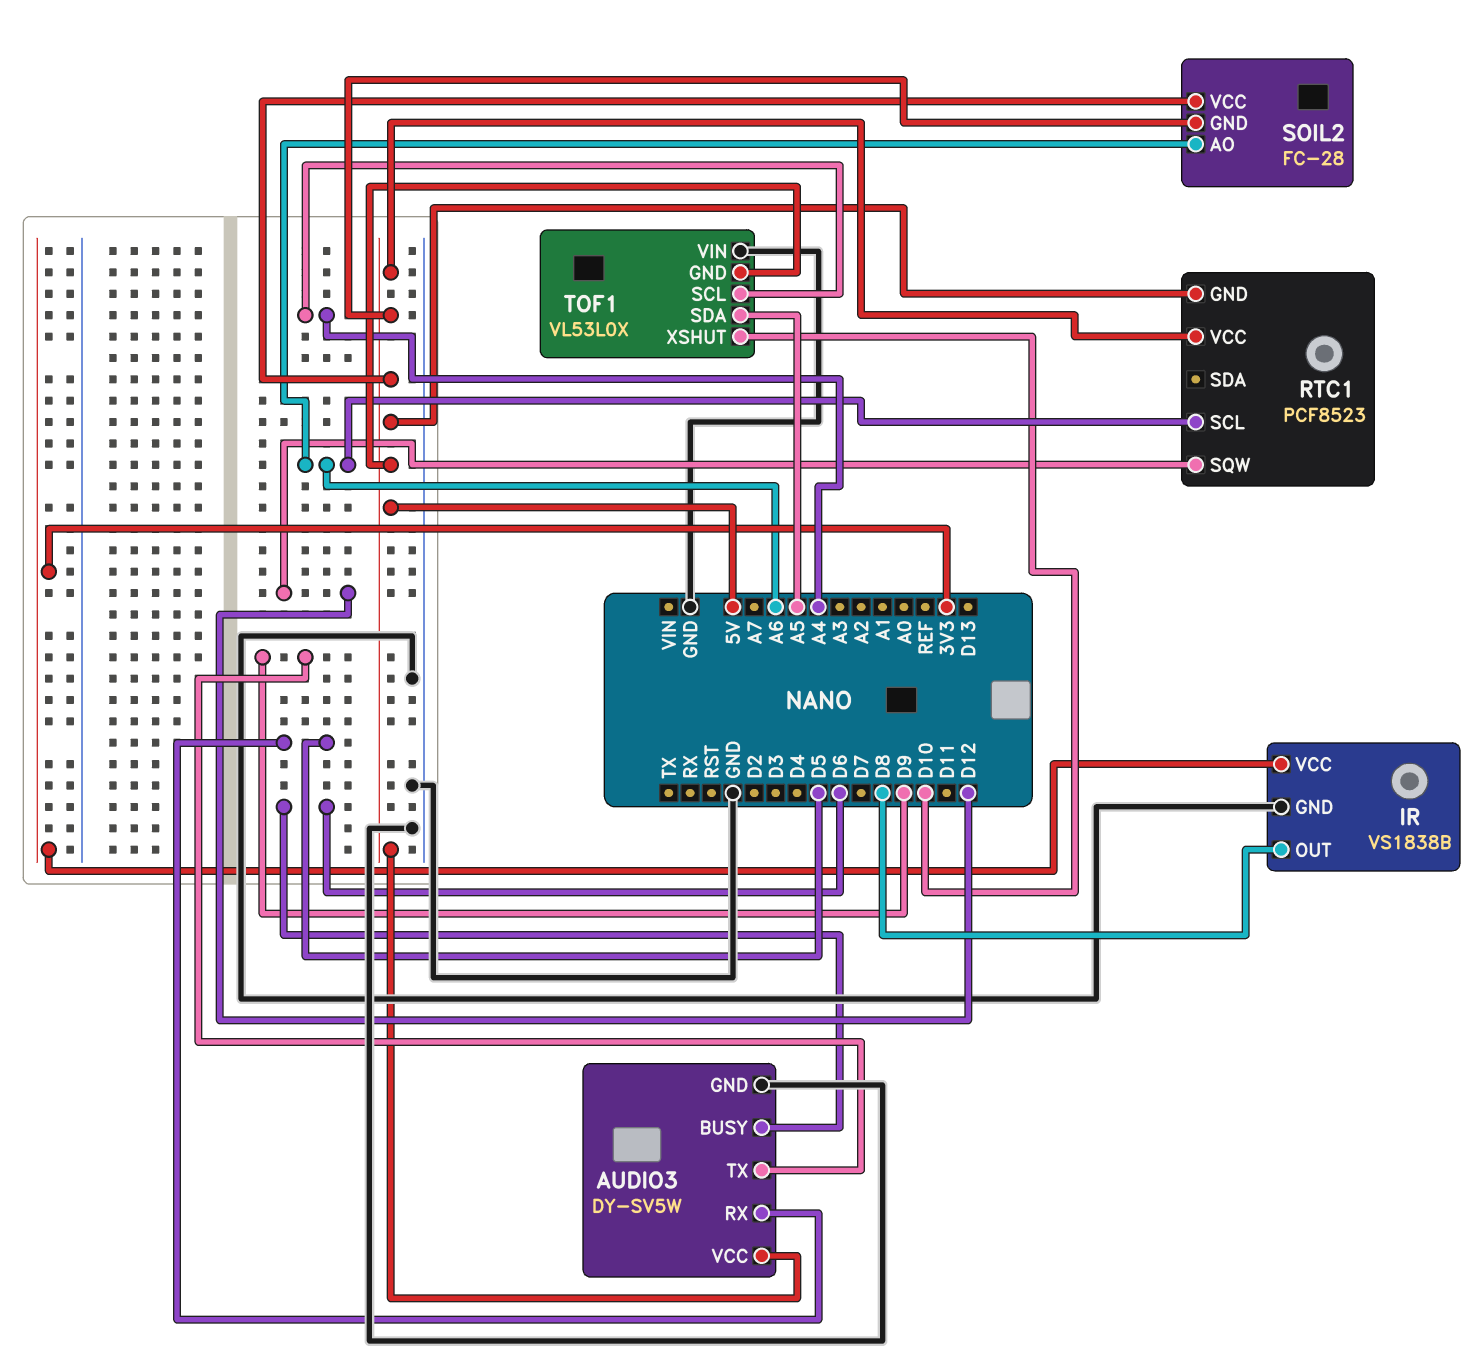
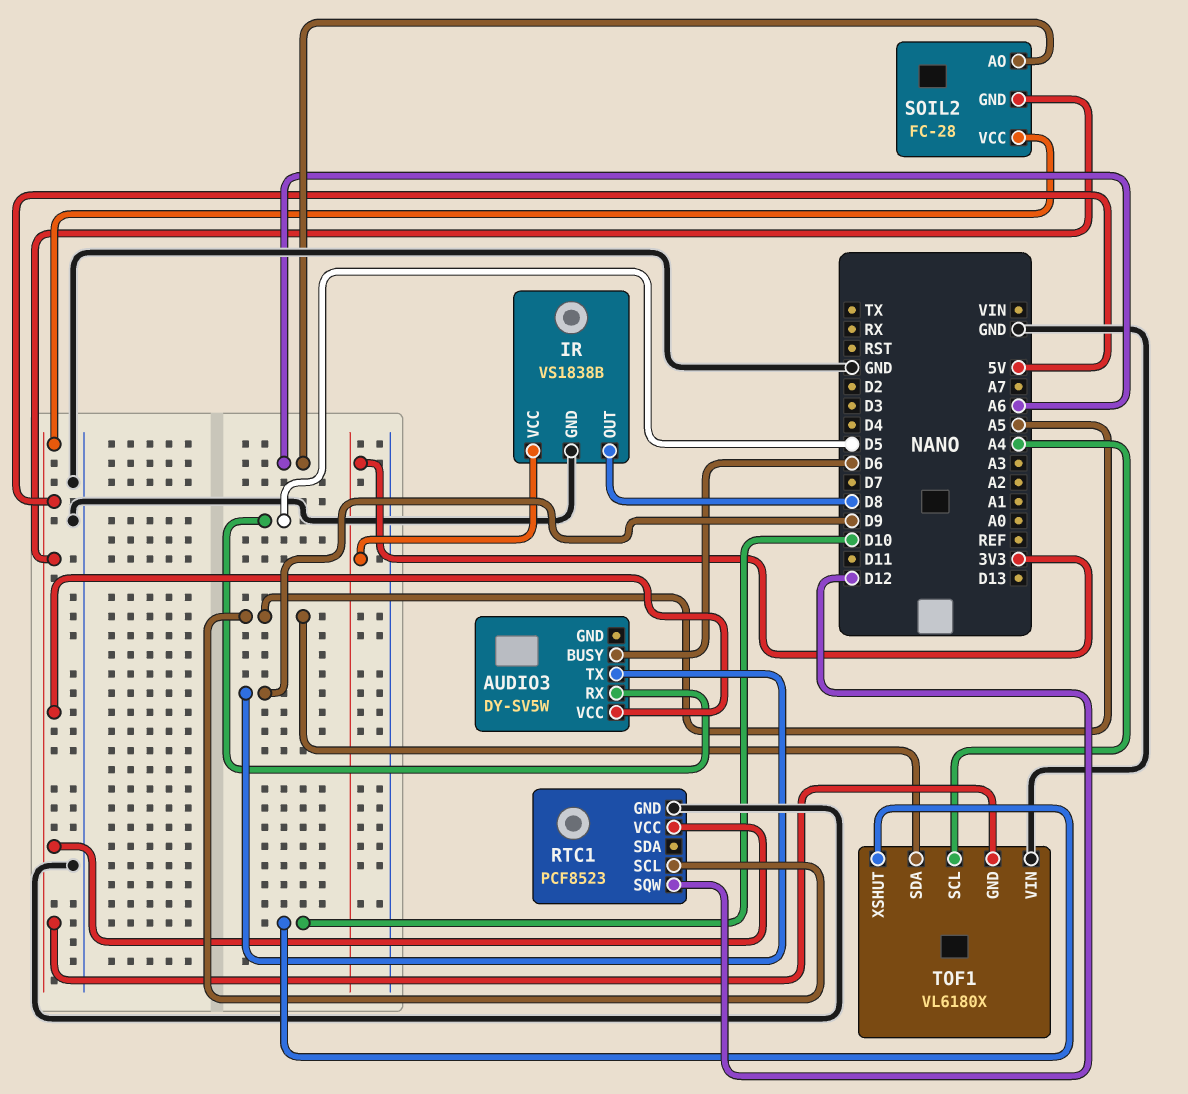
AUDIO3 pin GND: GND -> none
RTC1 pin GND: 5V -> GND
RTC1 pin SCL: A6 -> A5
TOF1: VL53L0X -> VL6180X

